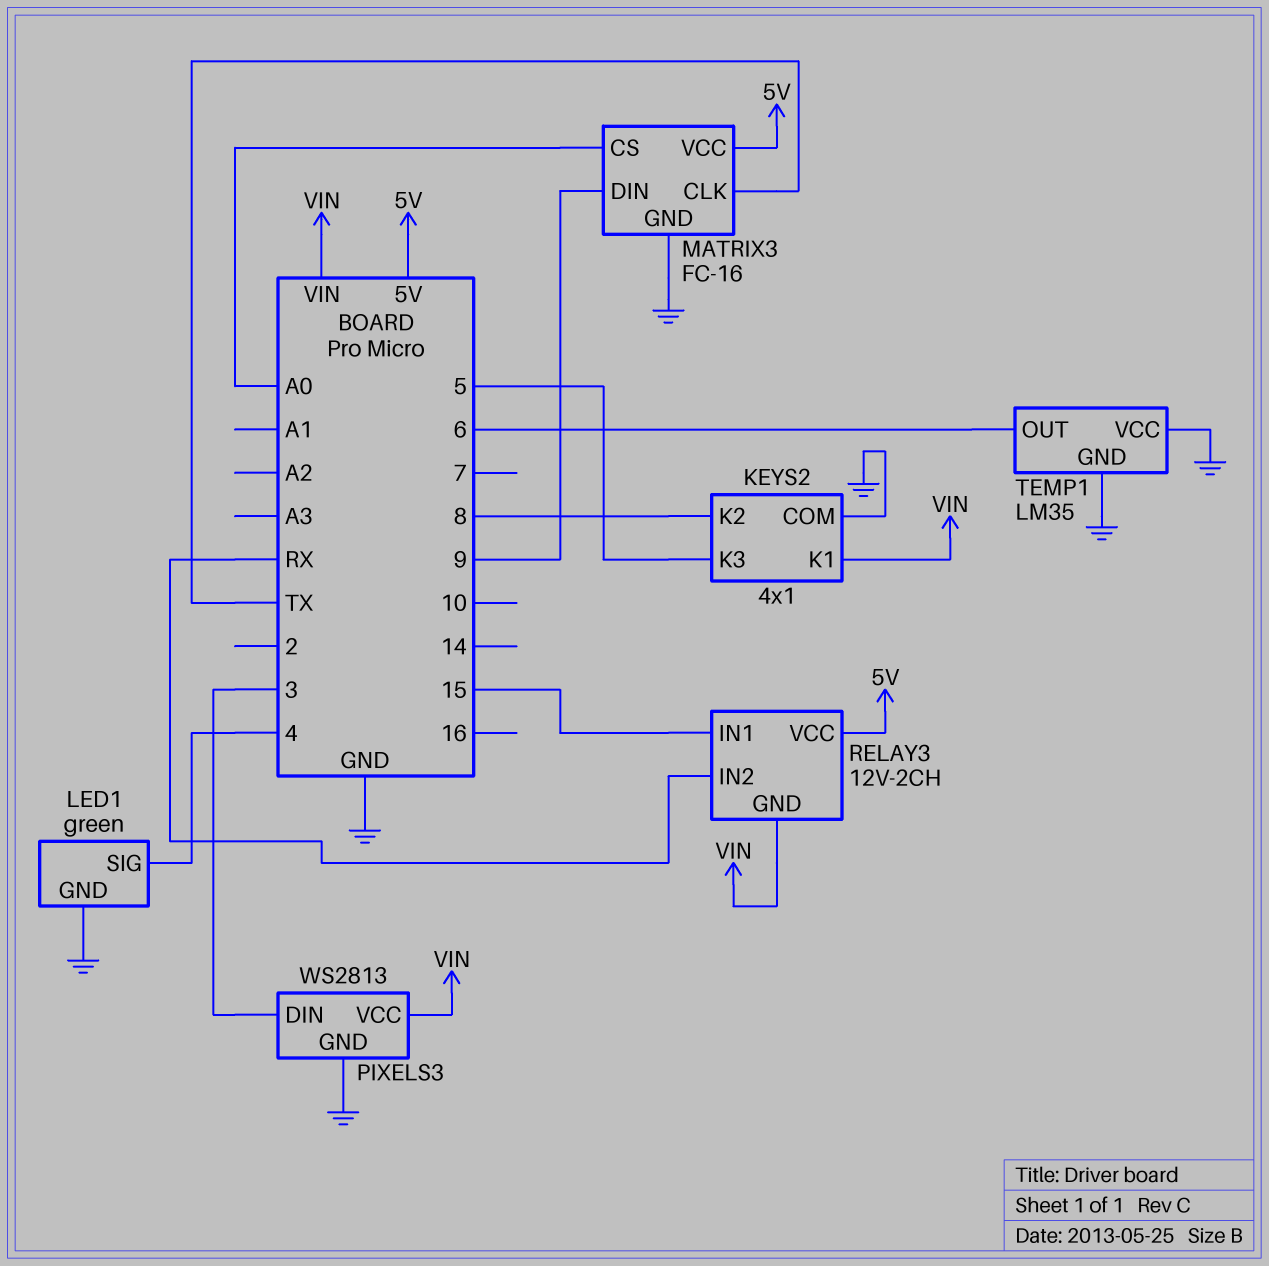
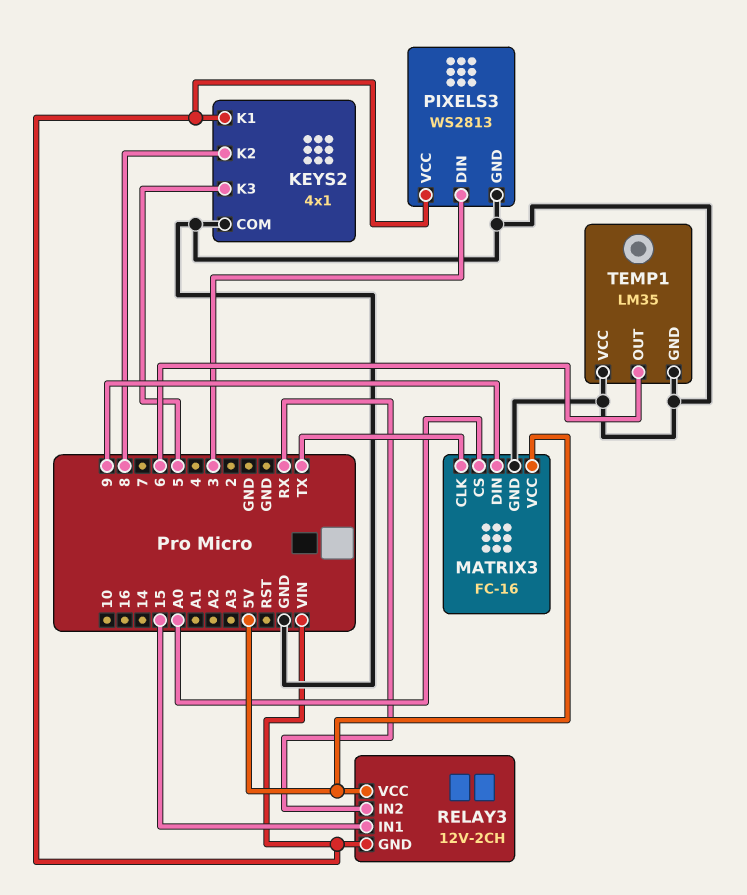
LED1: green -> none
LED1 pin GND: GND -> none
LED1 pin SIG: 4 -> none

